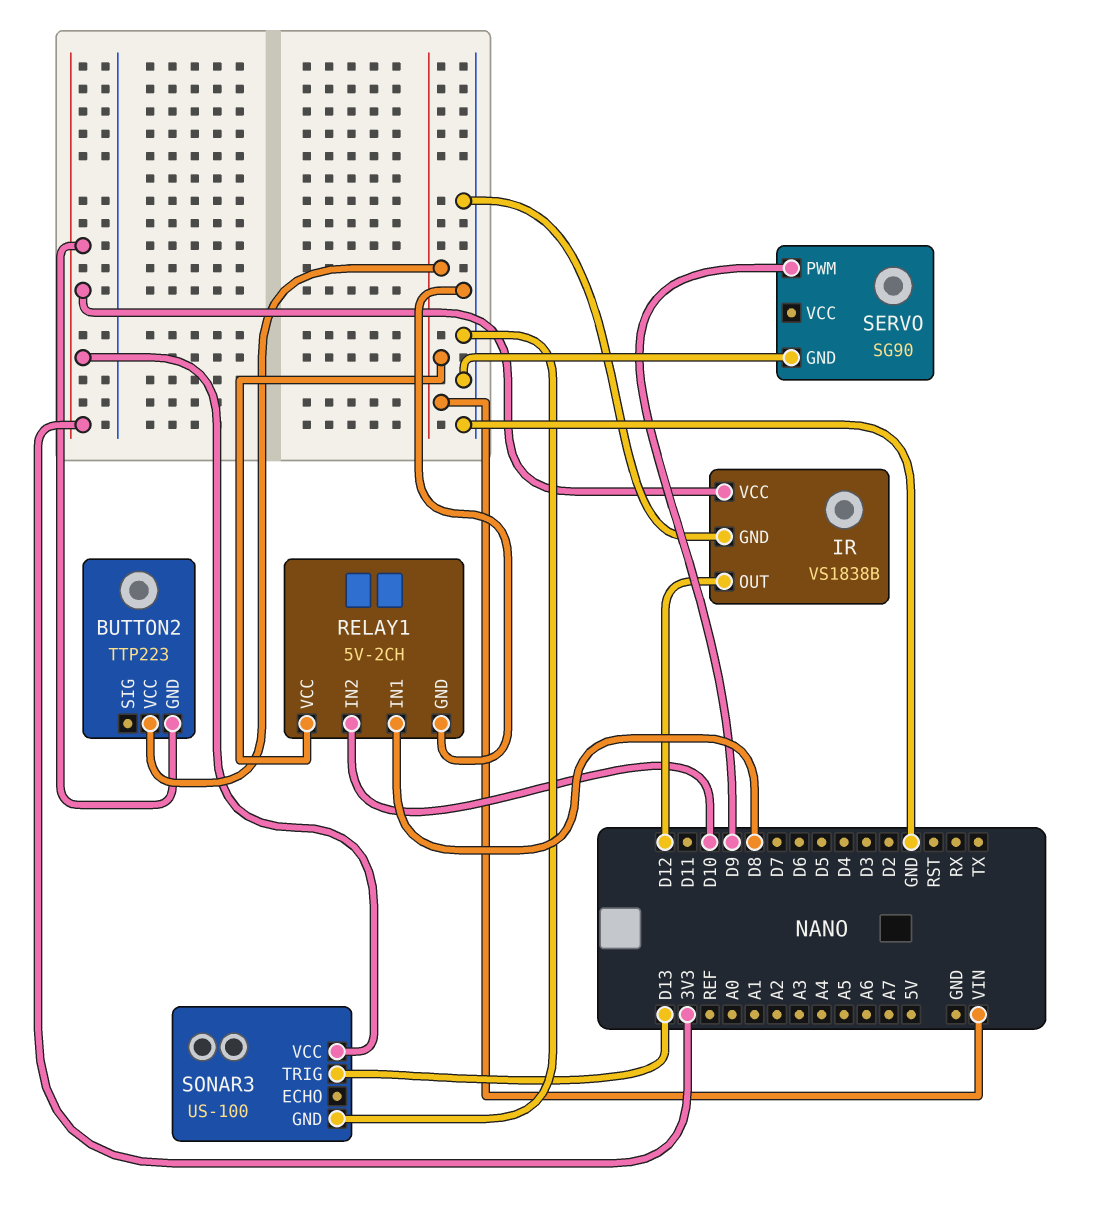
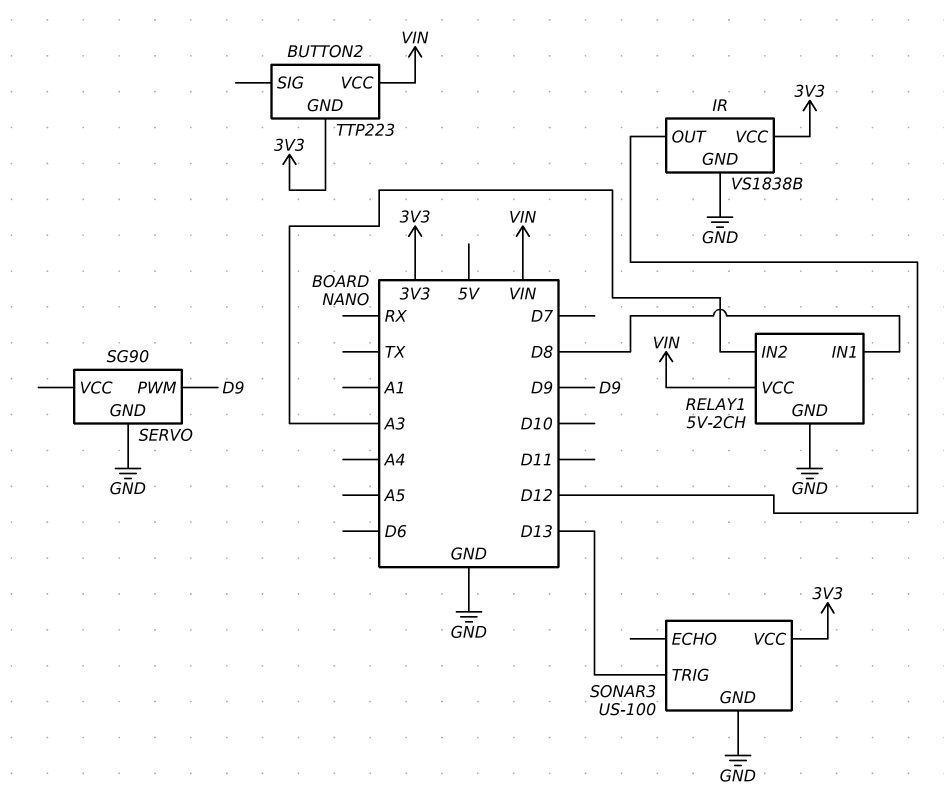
RELAY1 pin IN2: D10 -> A3

